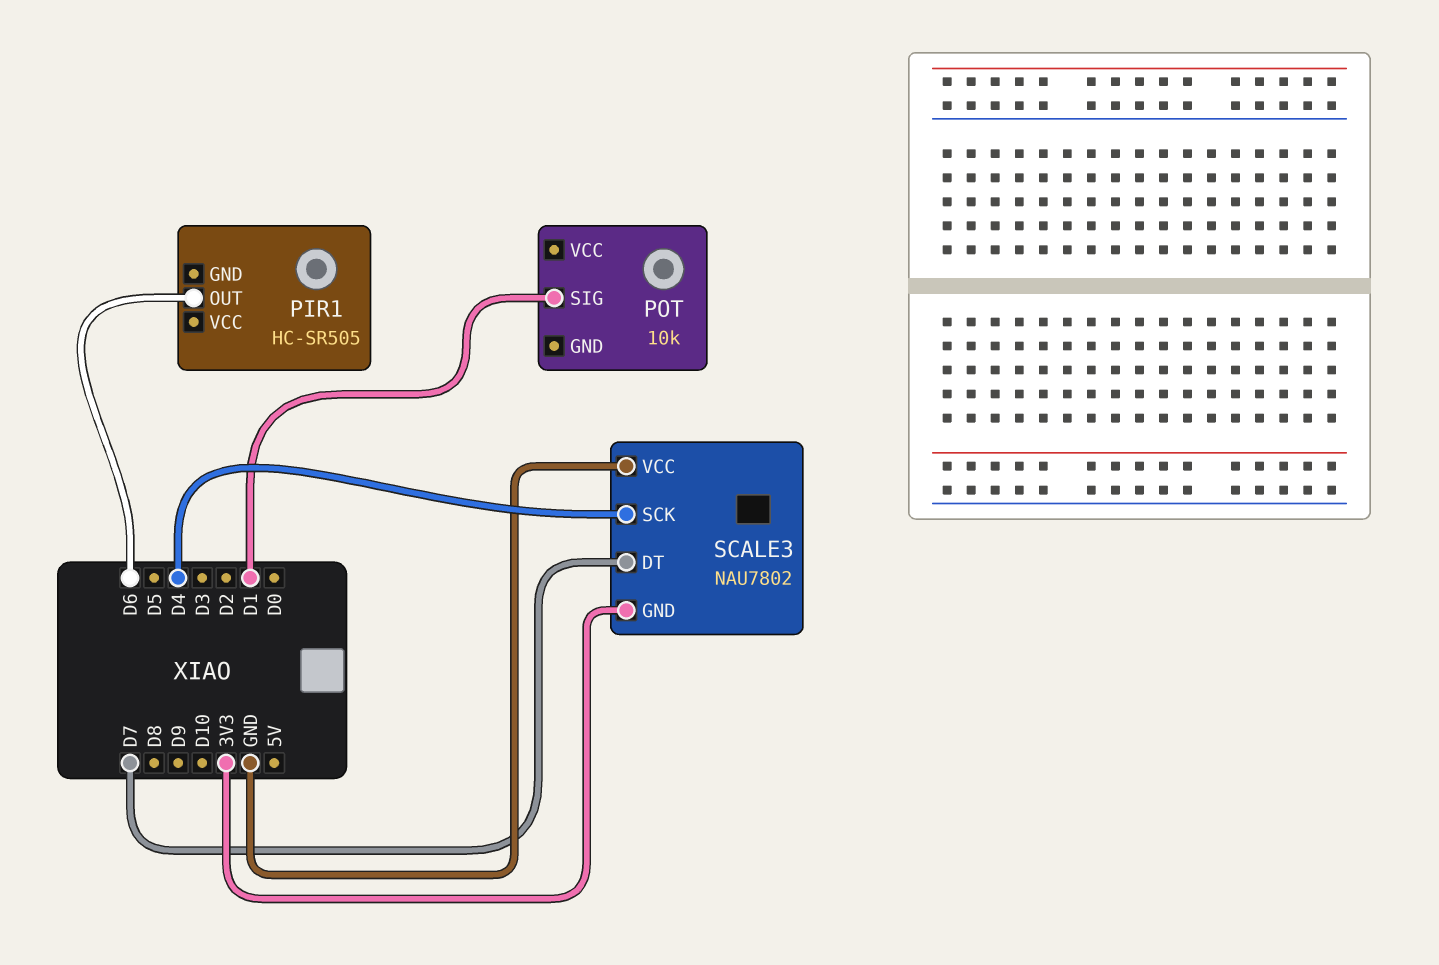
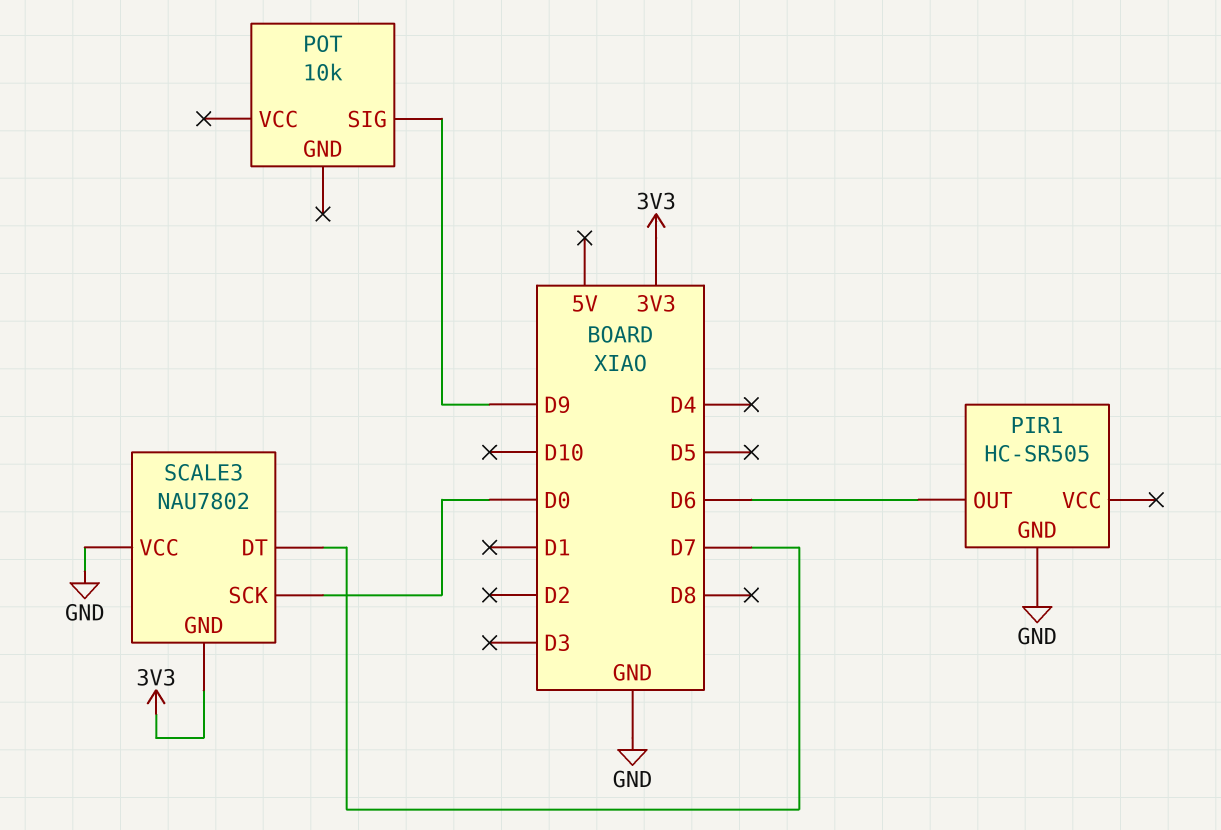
PIR1 pin GND: none -> GND
POT pin SIG: D1 -> D9
SCALE3 pin SCK: D4 -> D0

